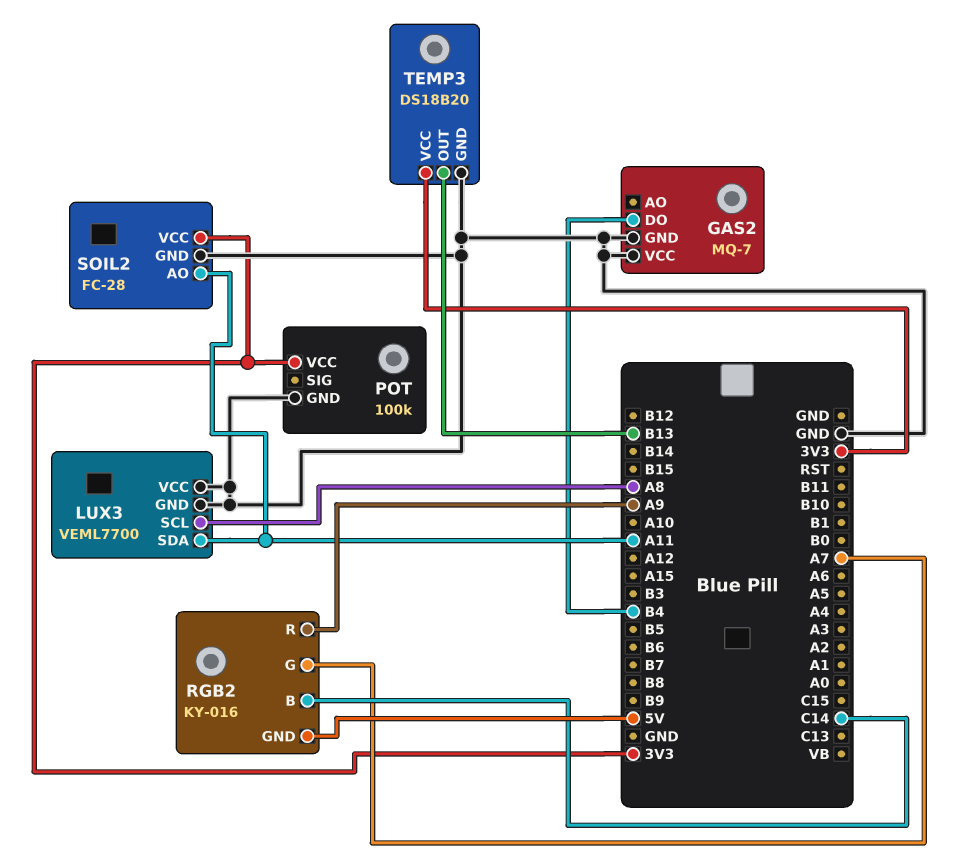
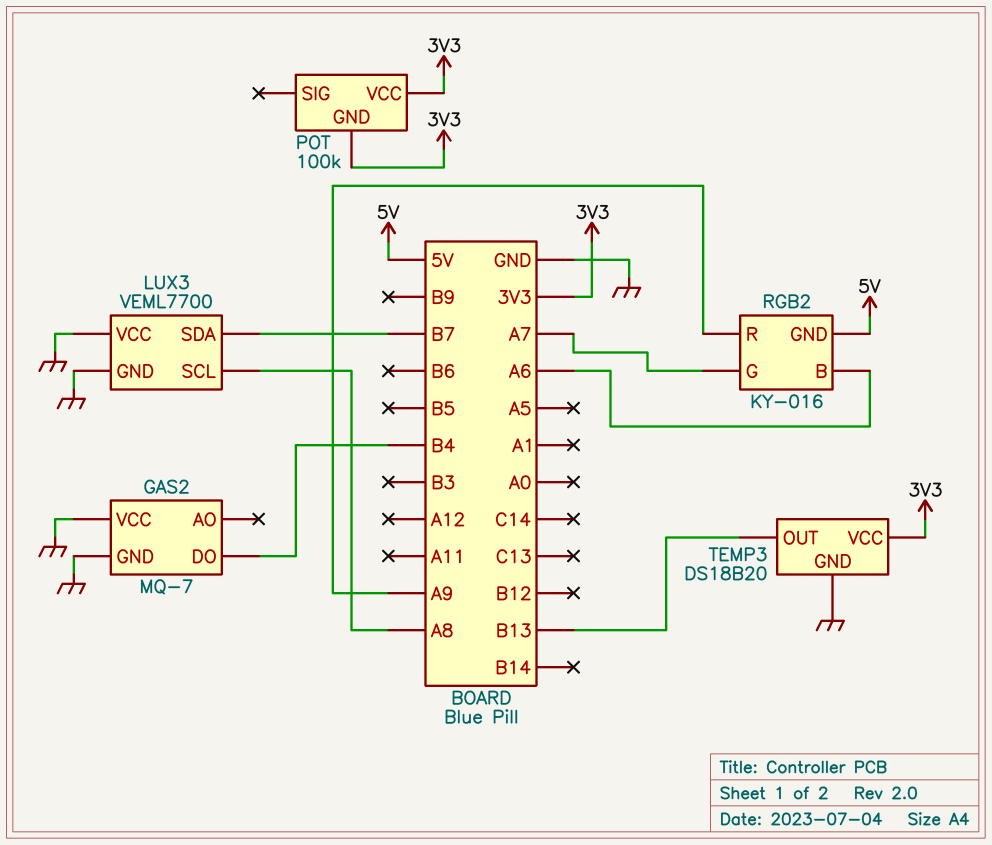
LUX3 pin SDA: A11 -> B7
POT pin GND: GND -> 3V3
RGB2 pin B: C14 -> A6
SOIL2: FC-28 -> none
SOIL2 pin AO: A11 -> none
SOIL2 pin GND: GND -> none
SOIL2 pin VCC: 3V3 -> none

